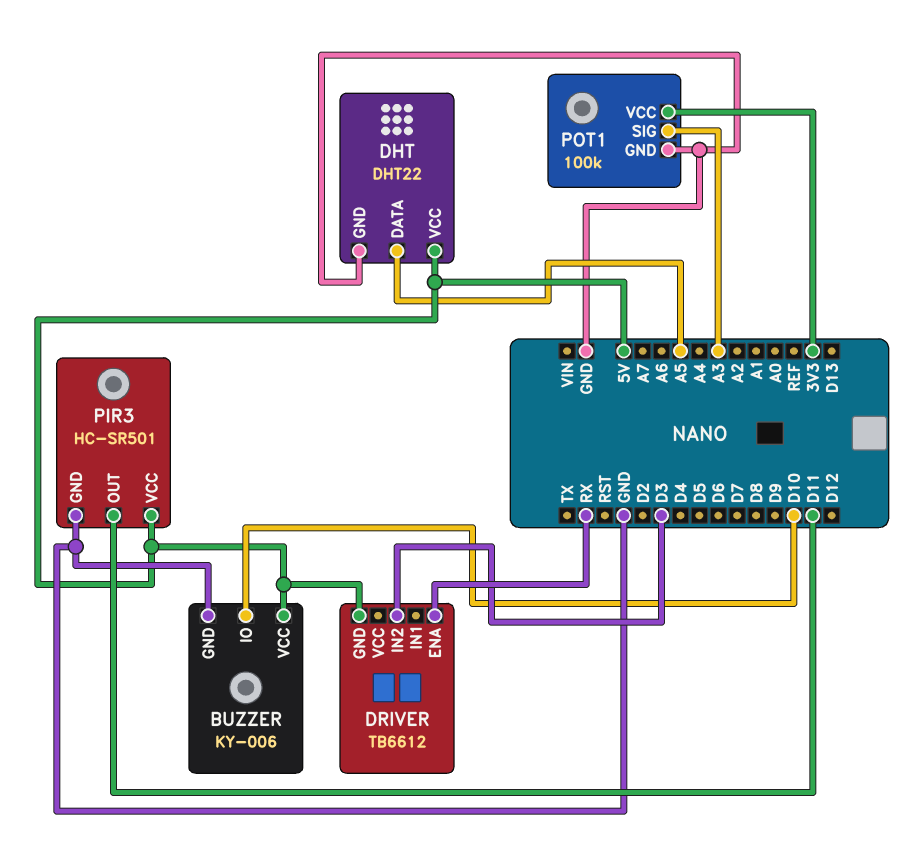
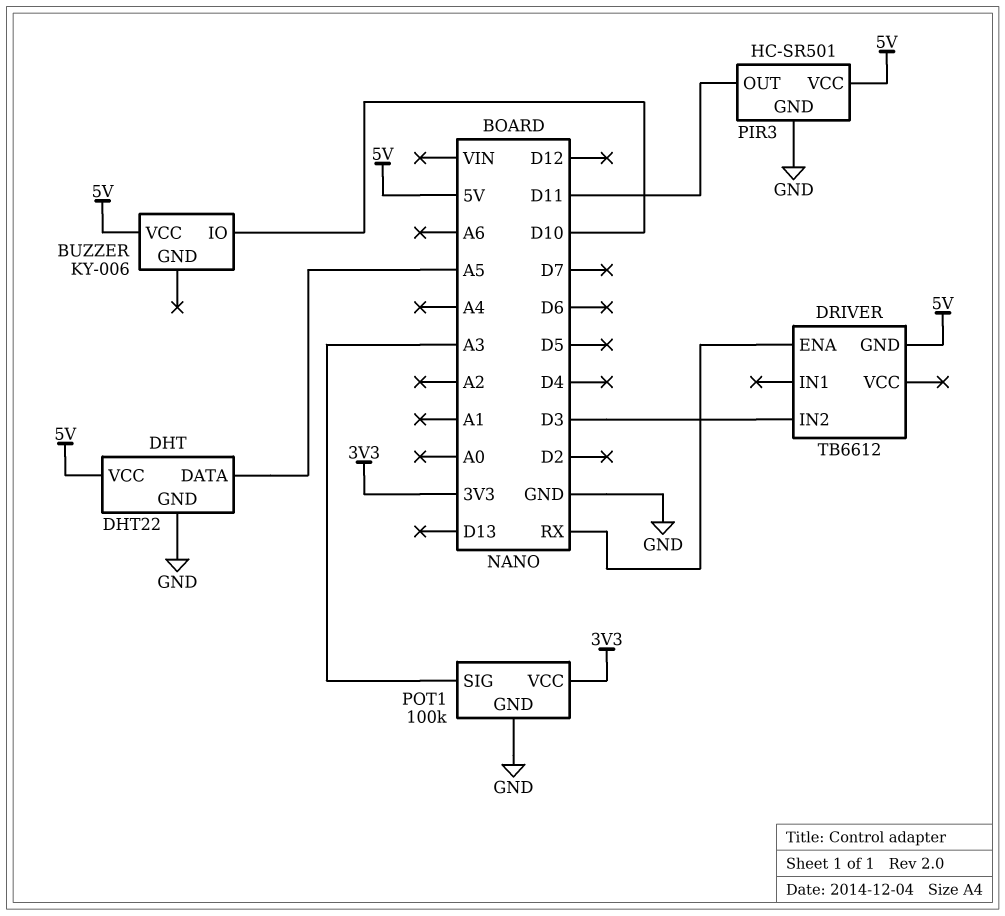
BUZZER pin GND: GND -> none

